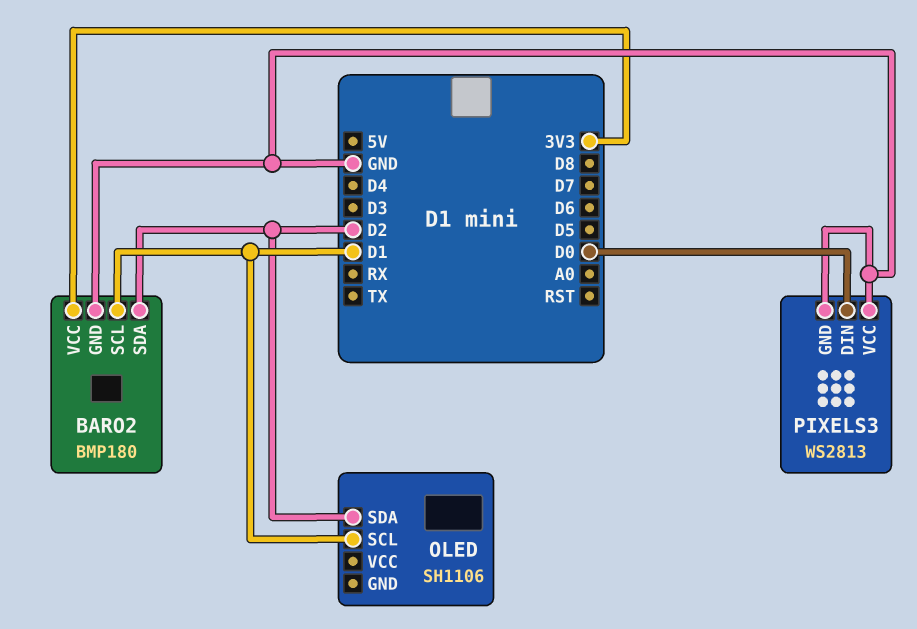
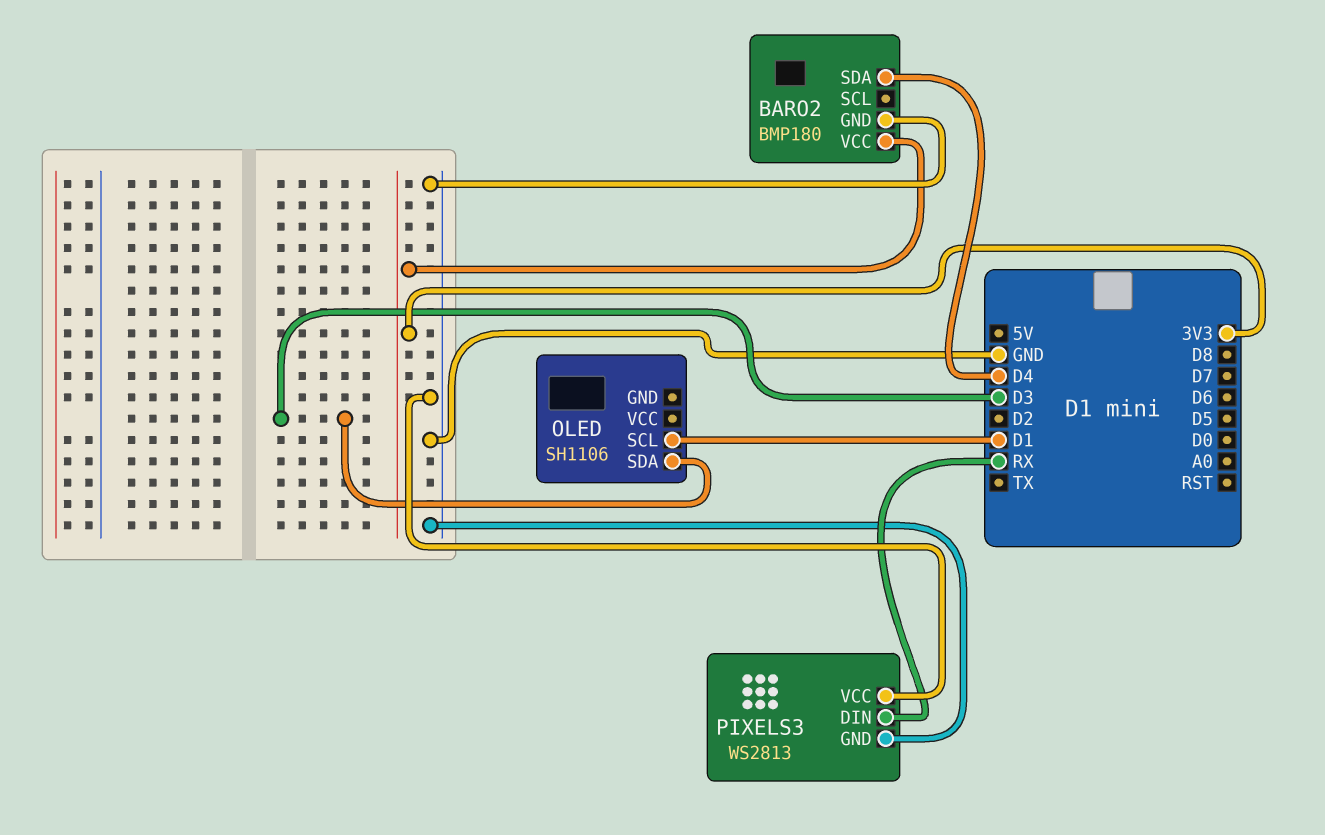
BARO2 pin SCL: D1 -> none
BARO2 pin SDA: D2 -> D4
OLED pin SDA: D2 -> D3
PIXELS3 pin DIN: D0 -> RX

